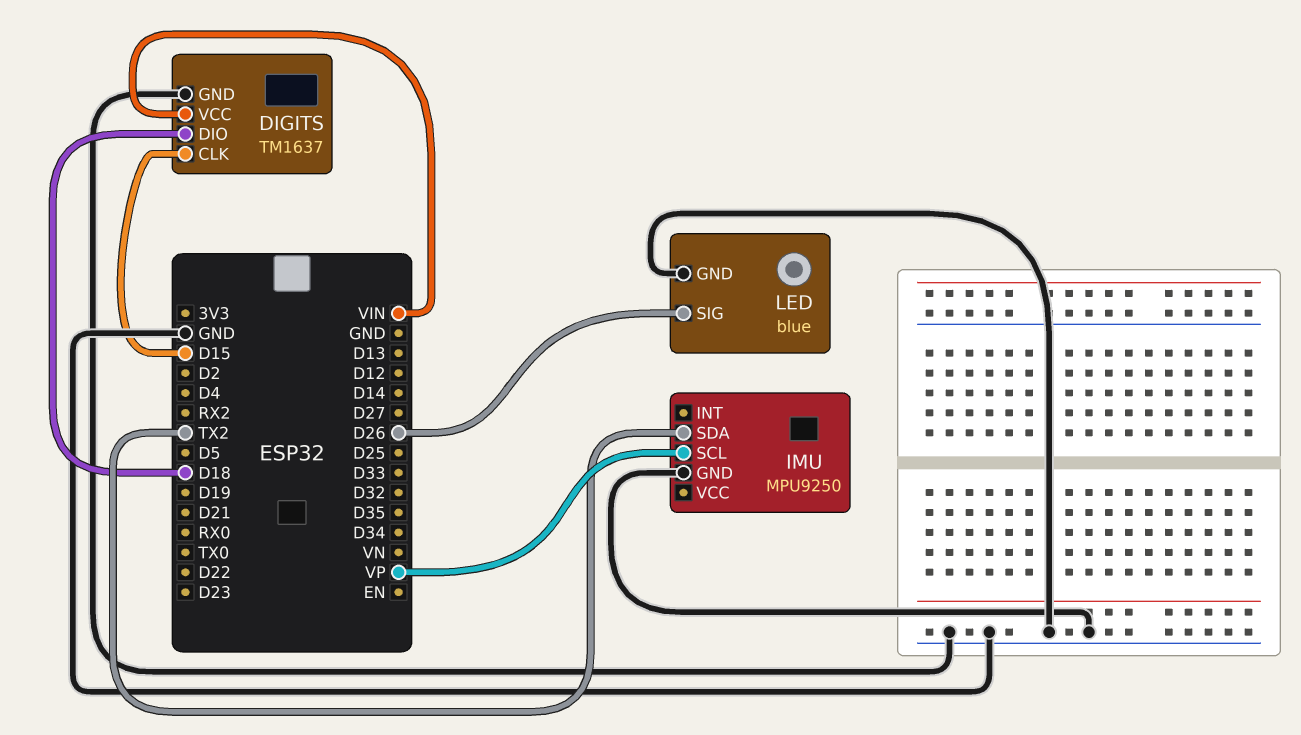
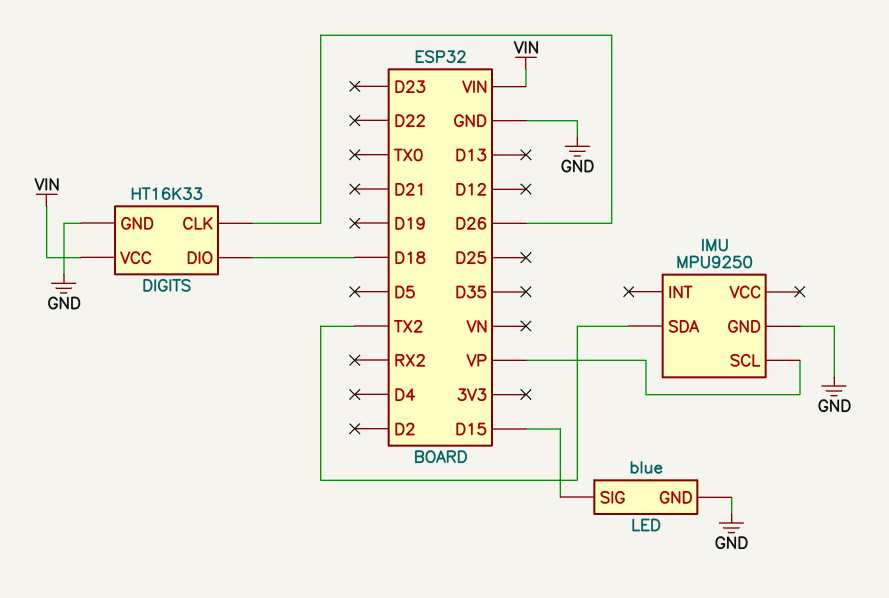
DIGITS: TM1637 -> HT16K33
DIGITS pin CLK: D15 -> D26
LED pin SIG: D26 -> D15

